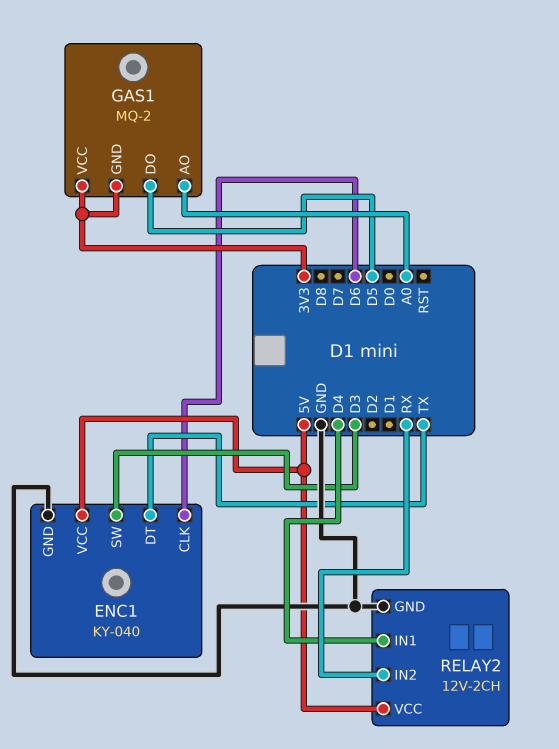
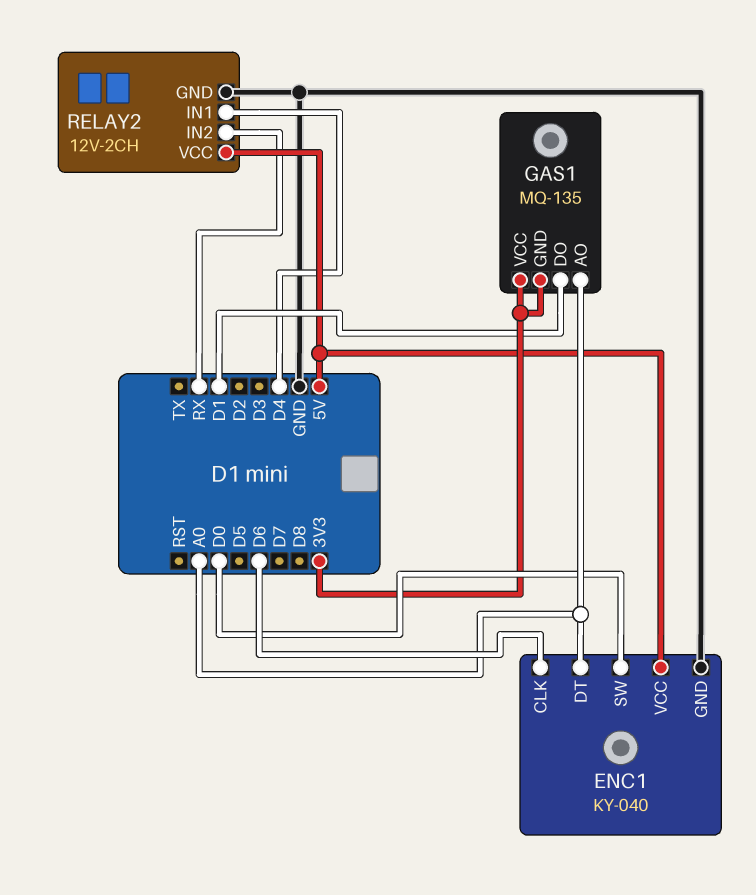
ENC1 pin DT: TX -> A0
ENC1 pin SW: D3 -> D0
GAS1: MQ-2 -> MQ-135
GAS1 pin DO: D5 -> D1

